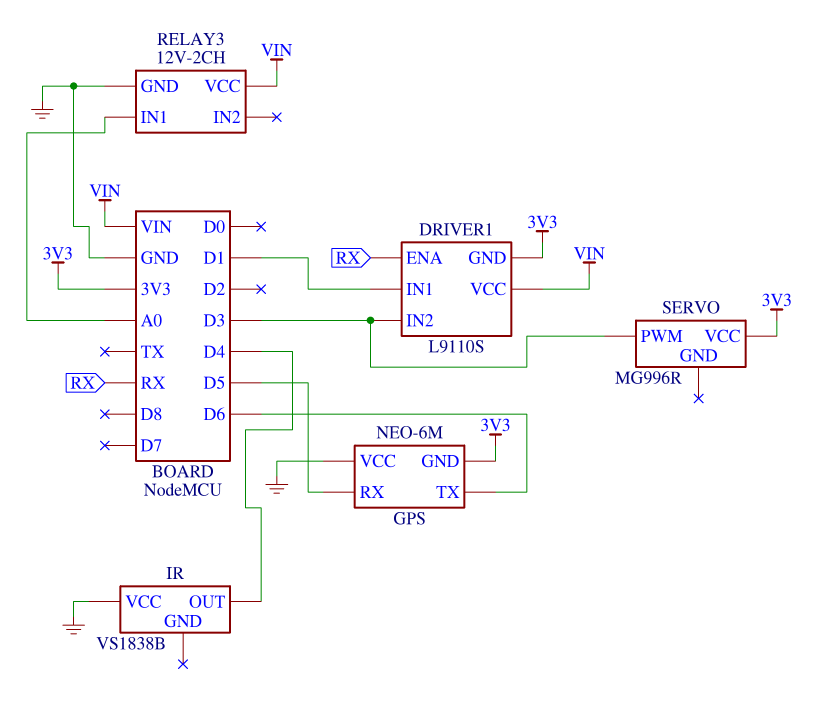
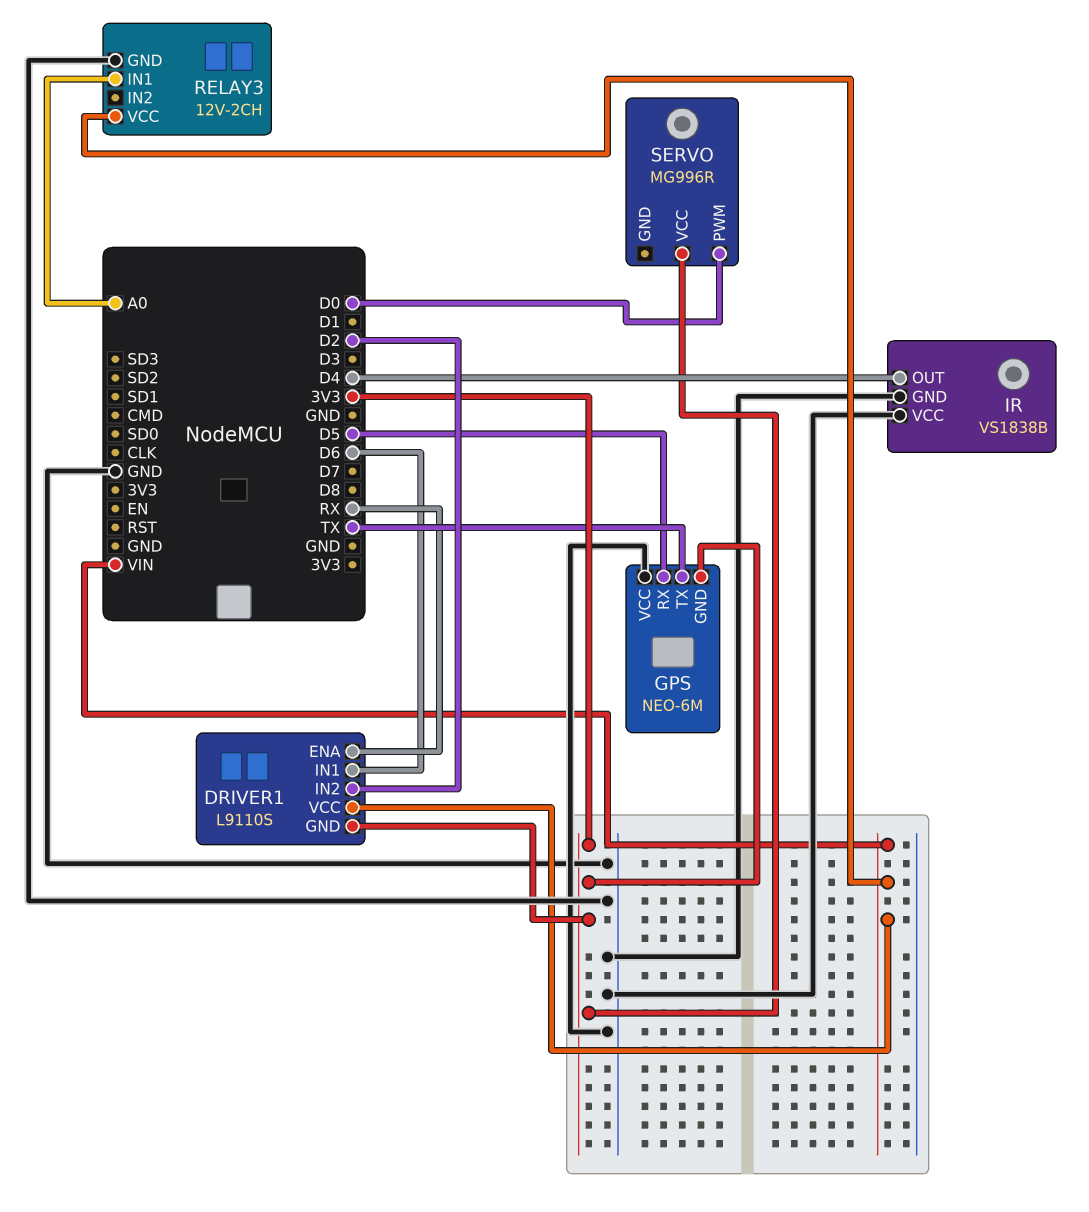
DRIVER1 pin IN1: D1 -> D6
DRIVER1 pin IN2: D3 -> D2
GPS pin TX: D6 -> TX
IR pin GND: none -> GND
SERVO pin PWM: D3 -> D0

